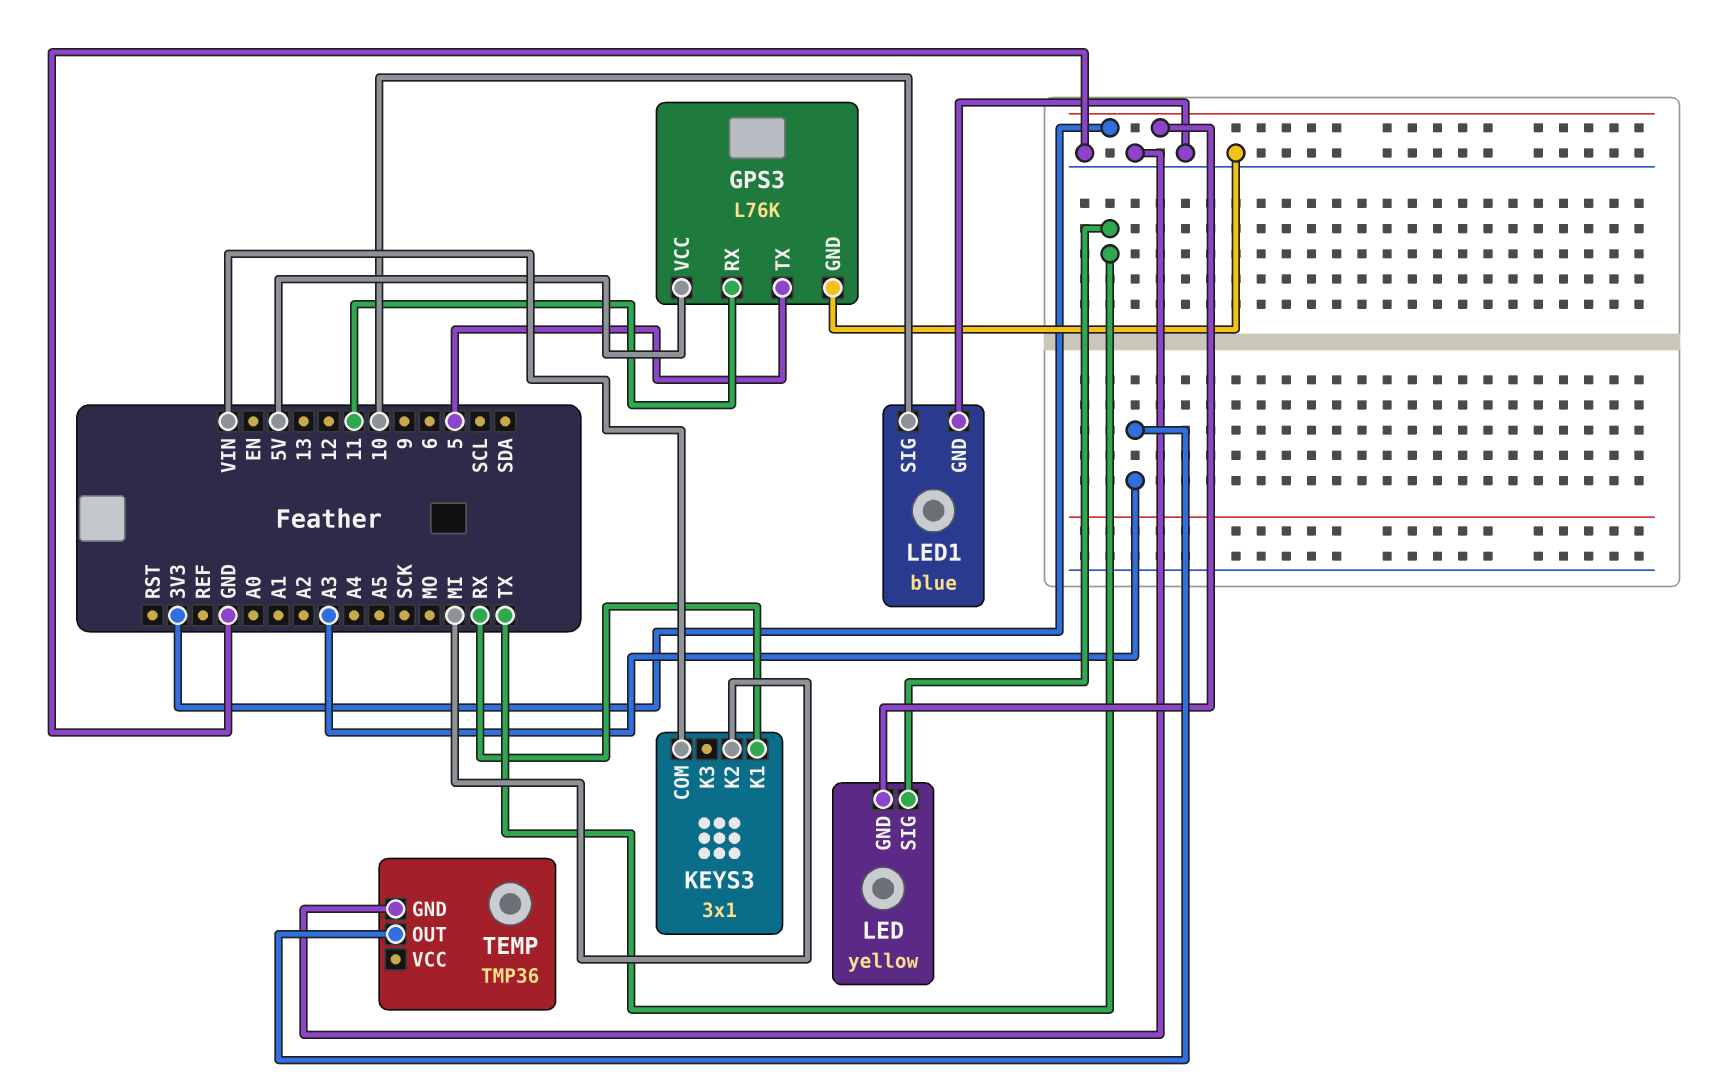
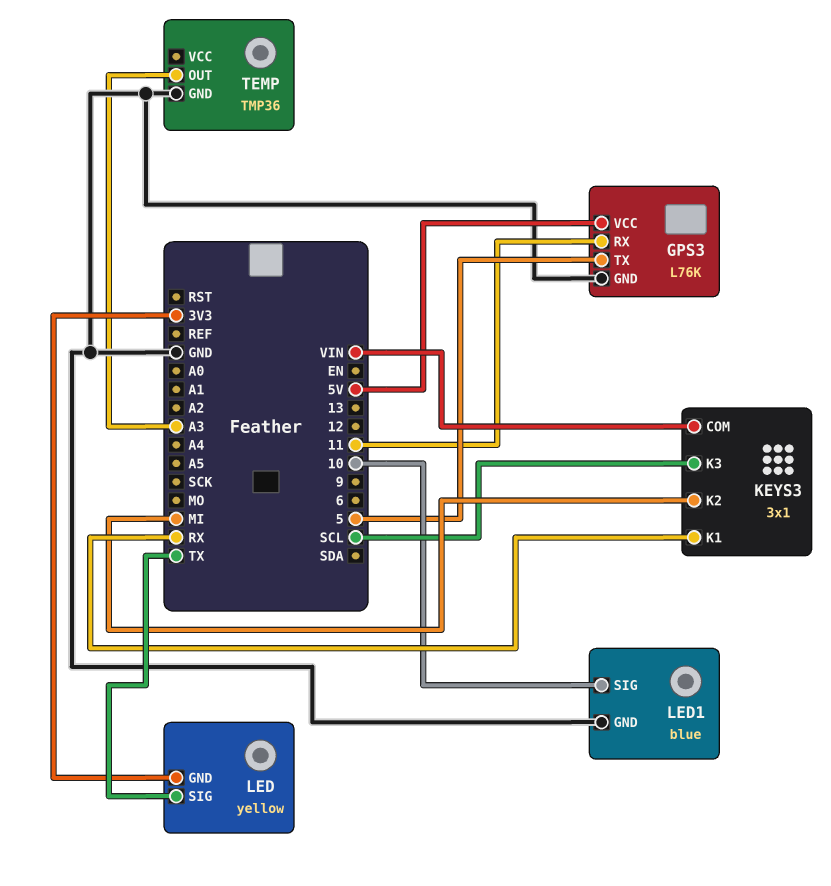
KEYS3 pin K3: none -> SCL

